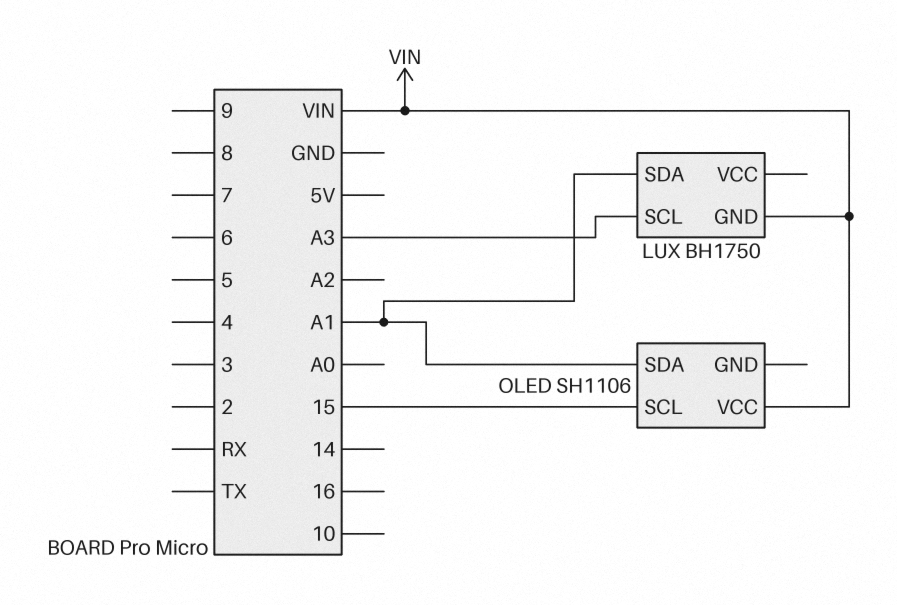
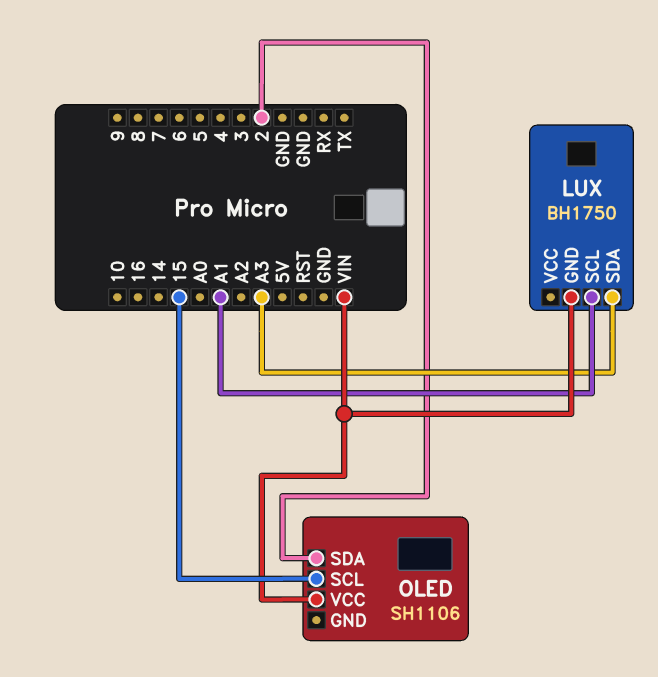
LUX pin SCL: A3 -> A1
LUX pin SDA: A1 -> A3
OLED pin SDA: A1 -> 2

